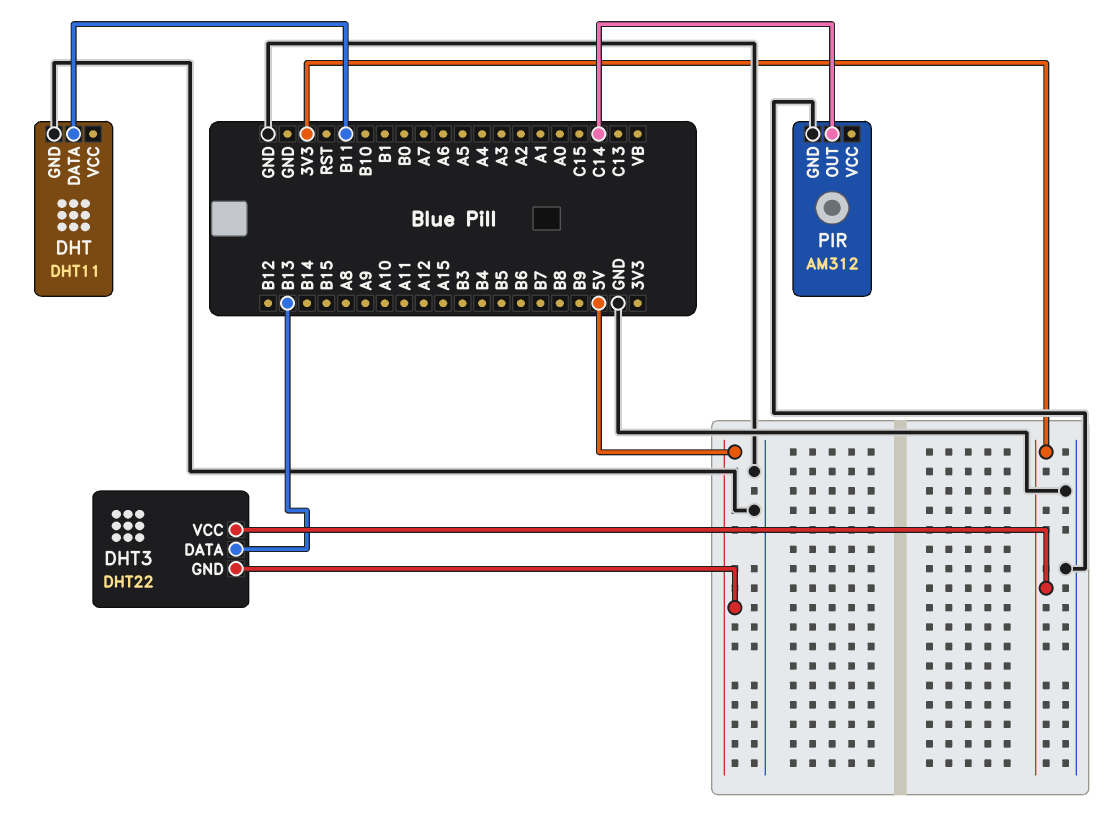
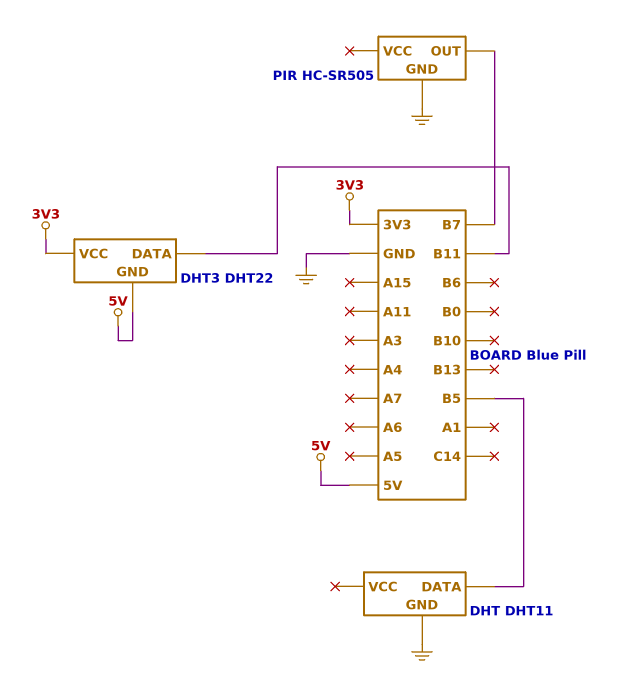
DHT pin DATA: B11 -> B5
DHT3 pin DATA: B13 -> B11
PIR: AM312 -> HC-SR505
PIR pin OUT: C14 -> B7

